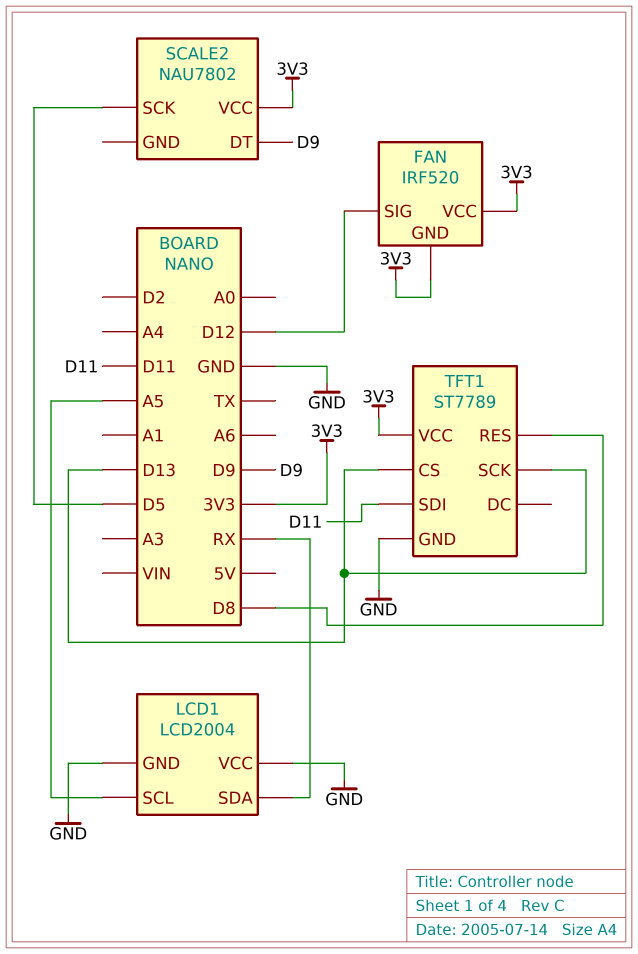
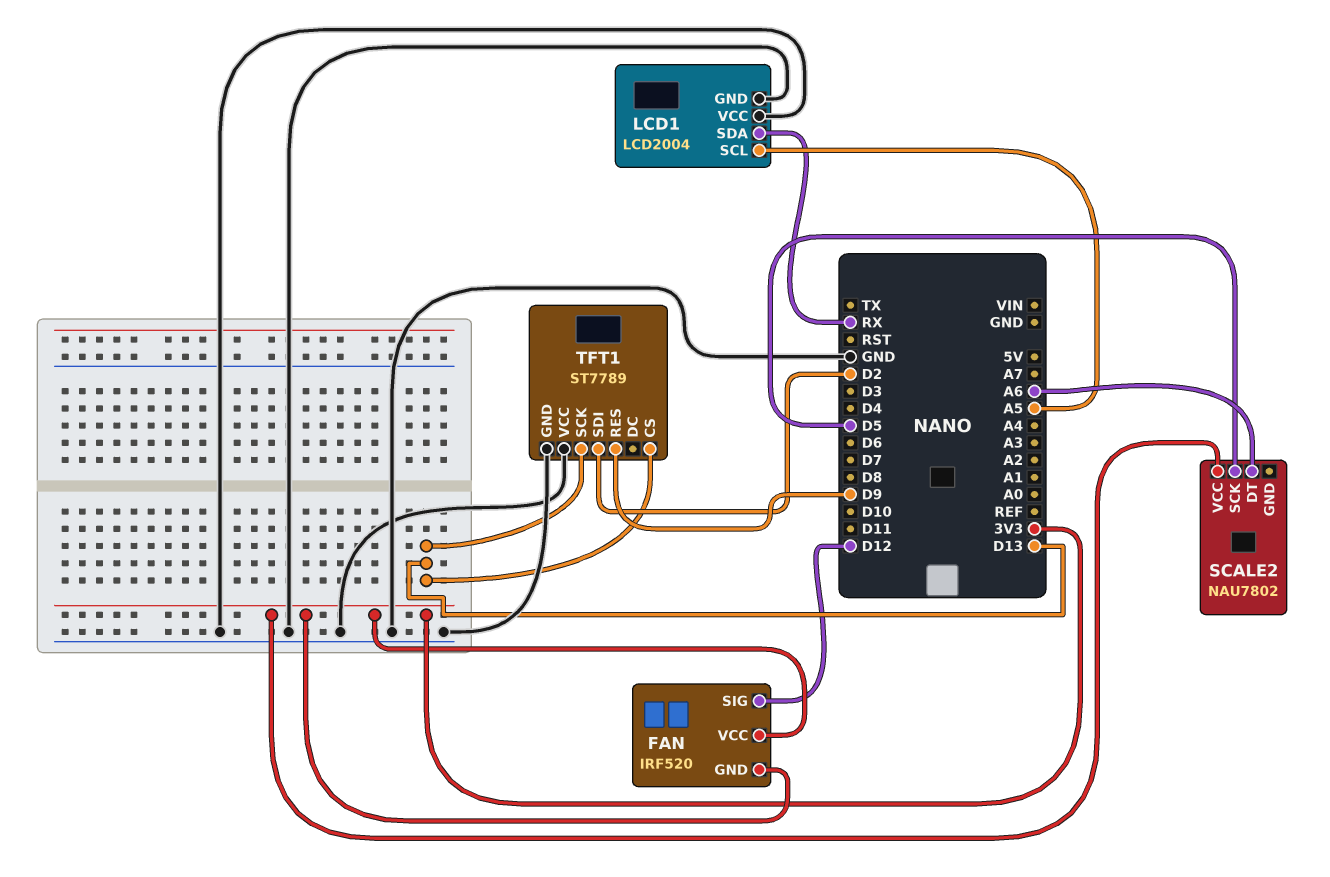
SCALE2 pin DT: D9 -> A6
TFT1 pin RES: D8 -> D9
TFT1 pin SDI: D11 -> D2
TFT1 pin VCC: 3V3 -> GND

